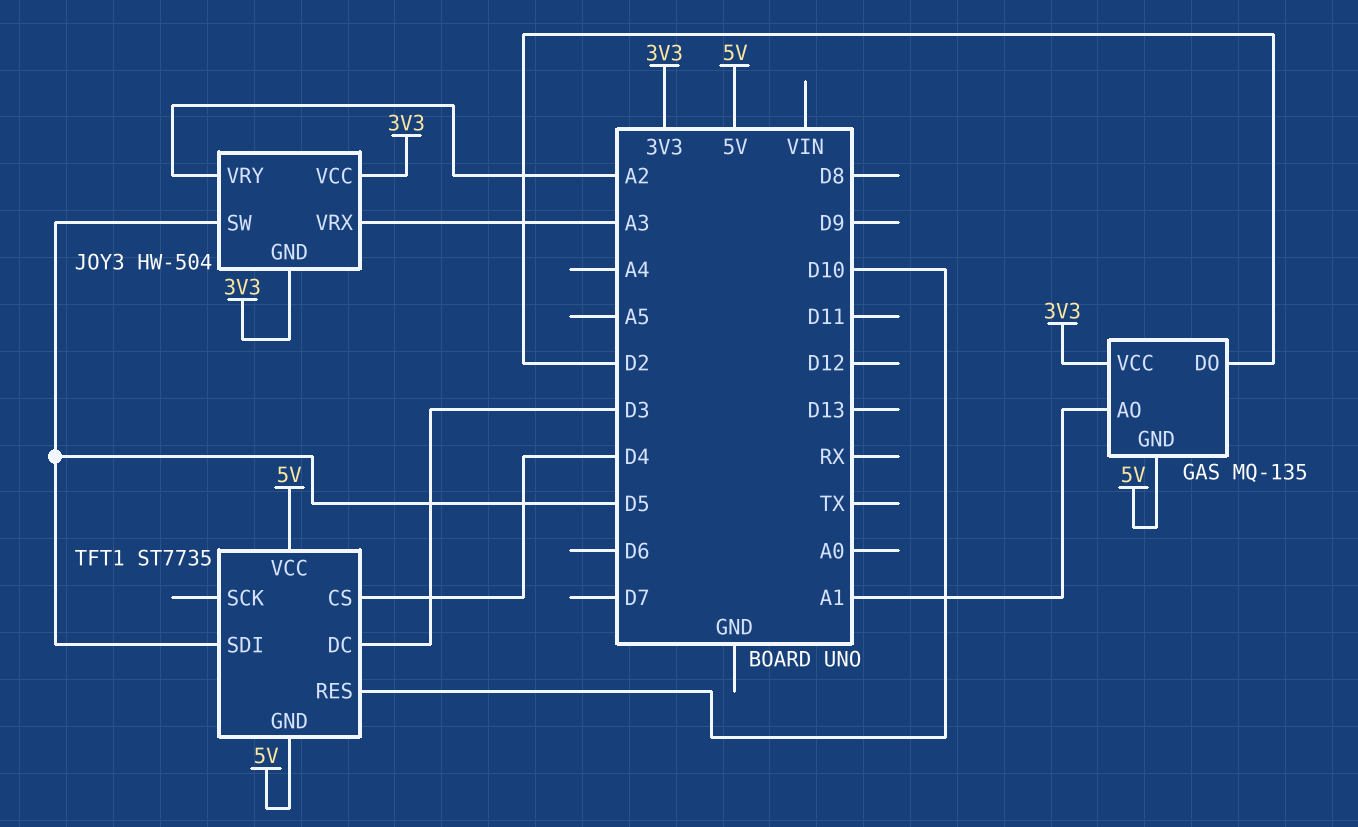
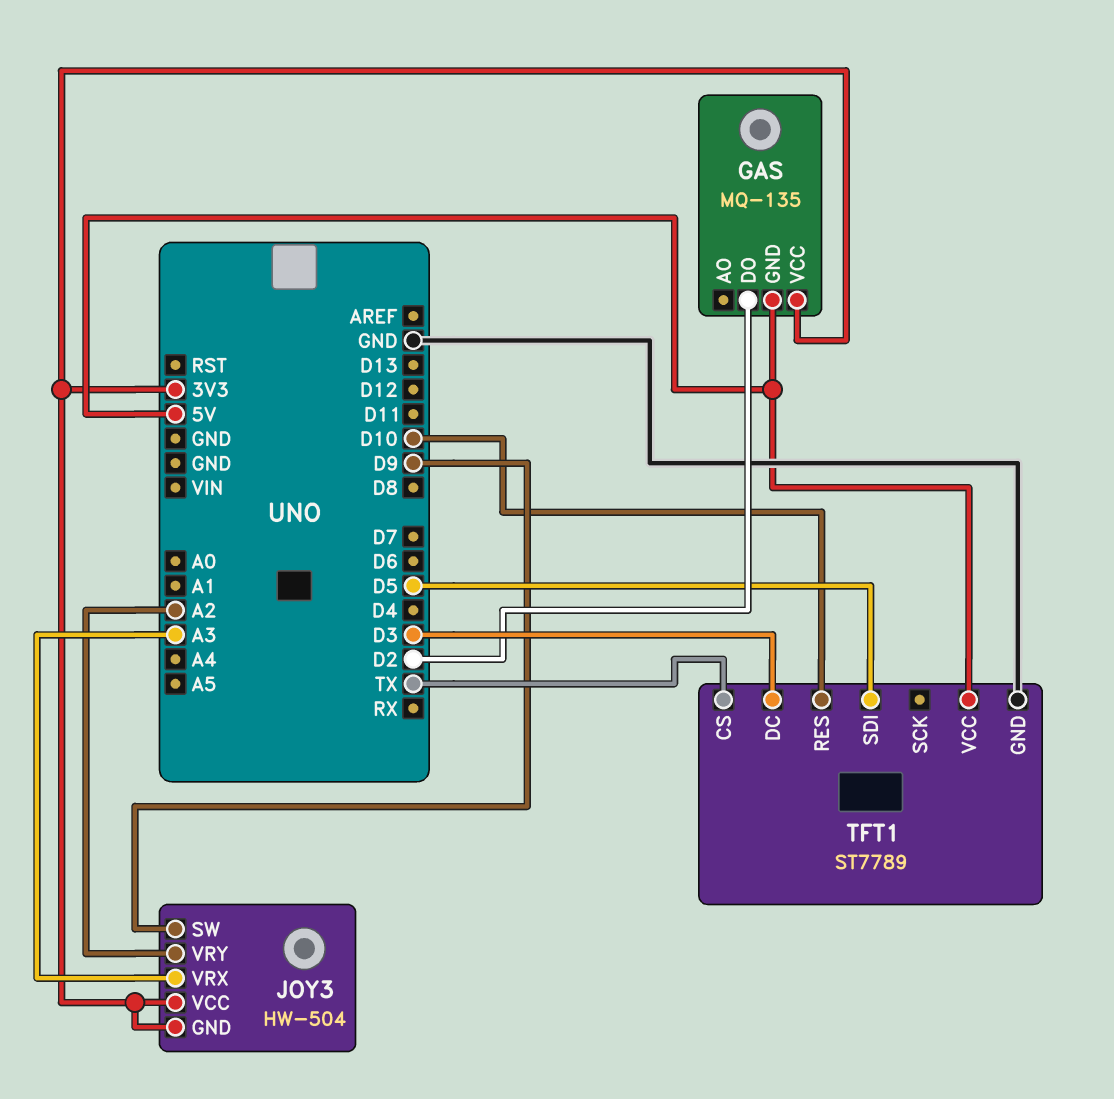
GAS pin AO: A1 -> none
JOY3 pin SW: D5 -> D9
TFT1: ST7735 -> ST7789
TFT1 pin CS: D4 -> TX
TFT1 pin GND: 5V -> GND

